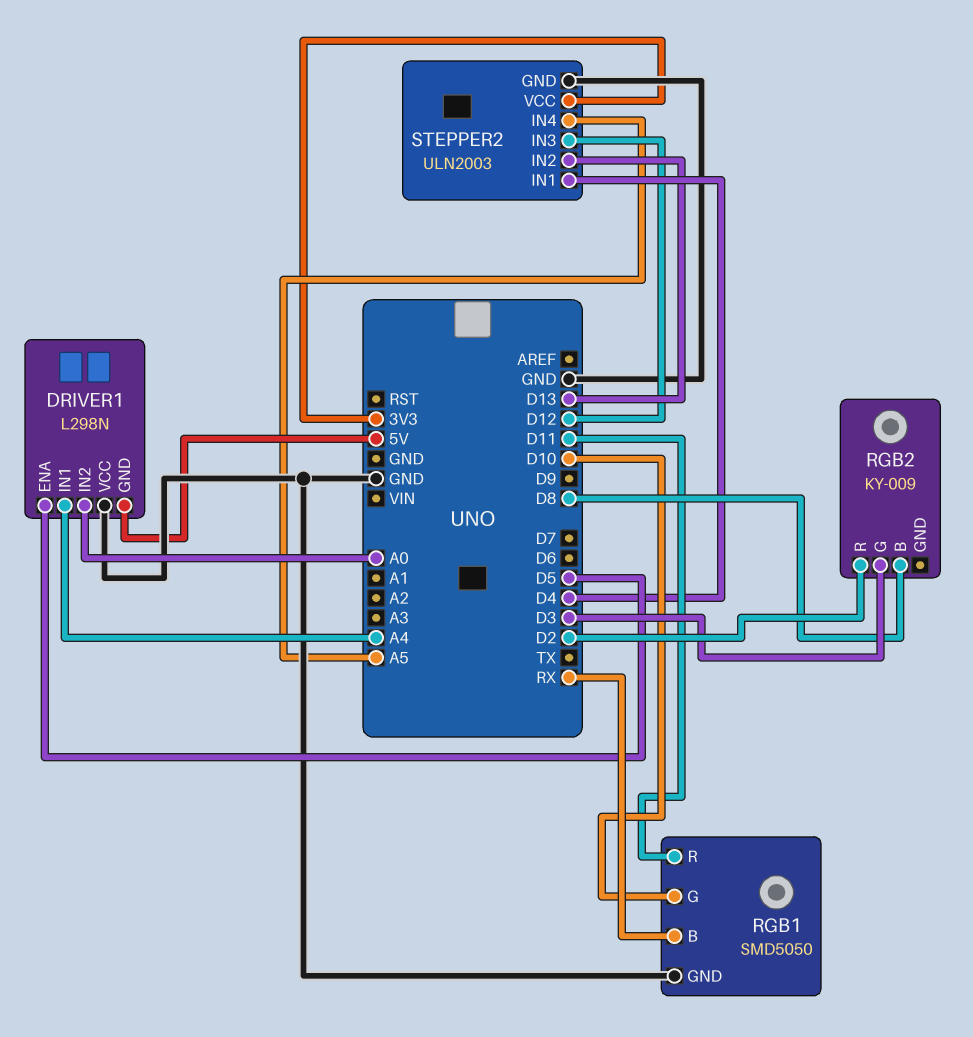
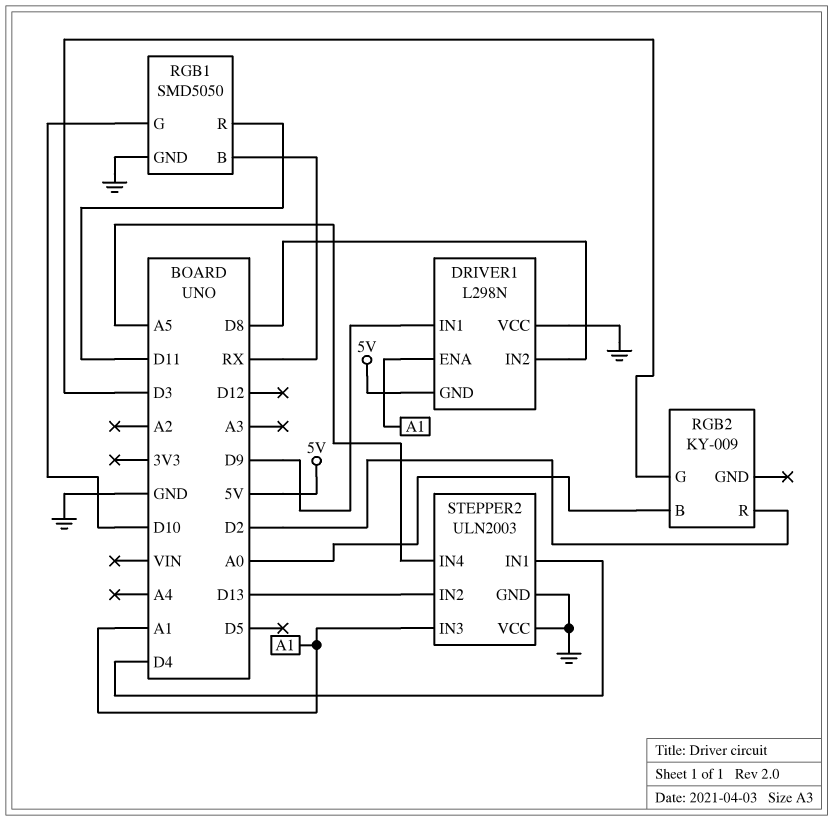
DRIVER1 pin ENA: D5 -> A1
DRIVER1 pin IN1: A4 -> D9
DRIVER1 pin IN2: A0 -> D8
RGB2 pin B: D8 -> A0
STEPPER2 pin IN3: D12 -> A1
STEPPER2 pin VCC: 3V3 -> GND

